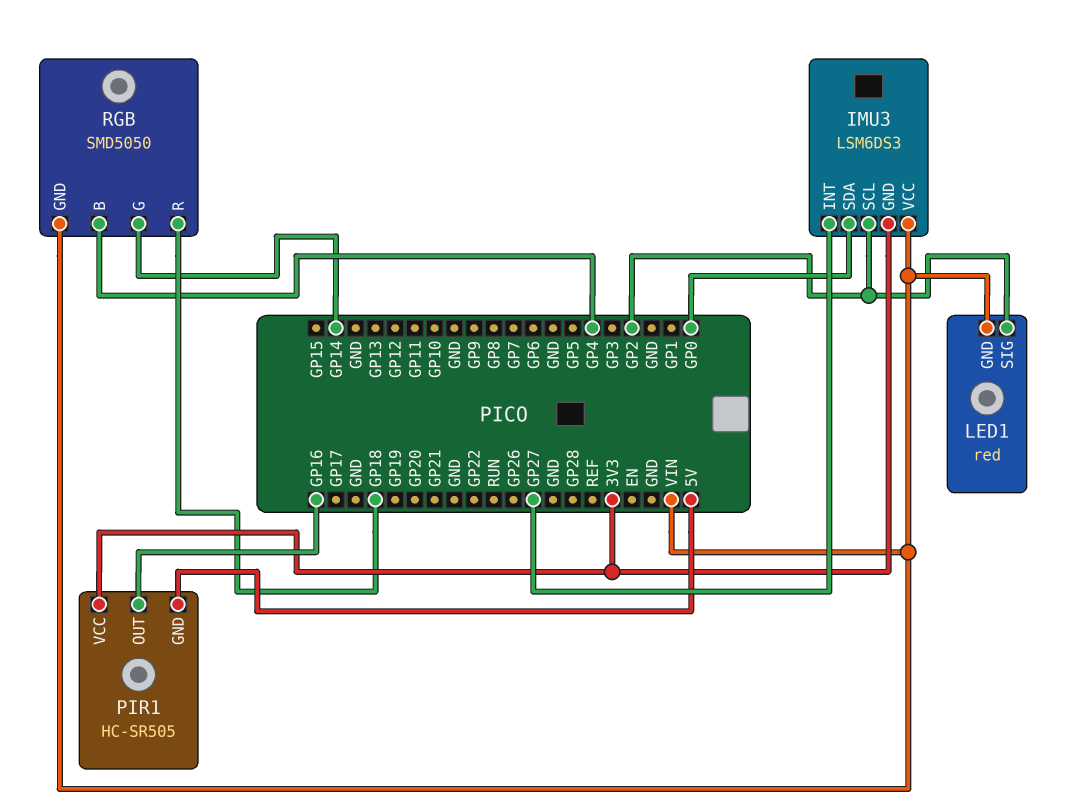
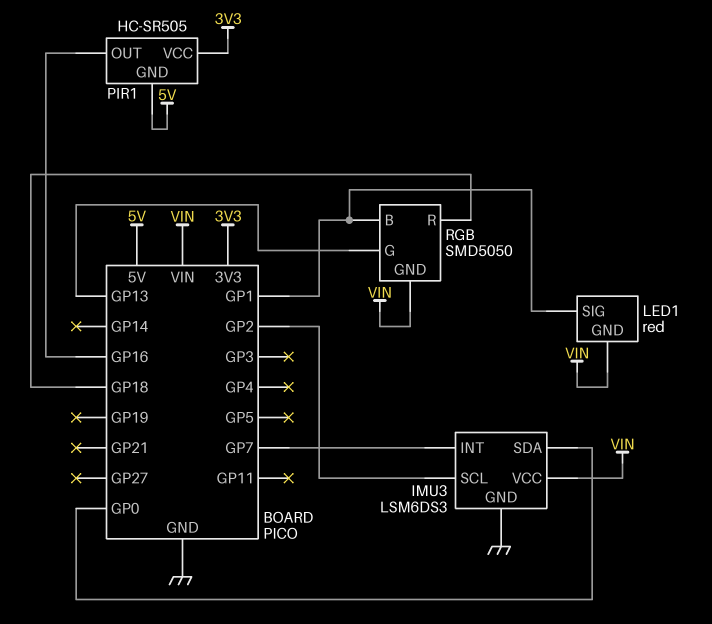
IMU3 pin GND: 3V3 -> GND
IMU3 pin INT: GP27 -> GP7
LED1 pin SIG: GP2 -> GP1
RGB pin B: GP4 -> GP1
RGB pin G: GP14 -> GP13

